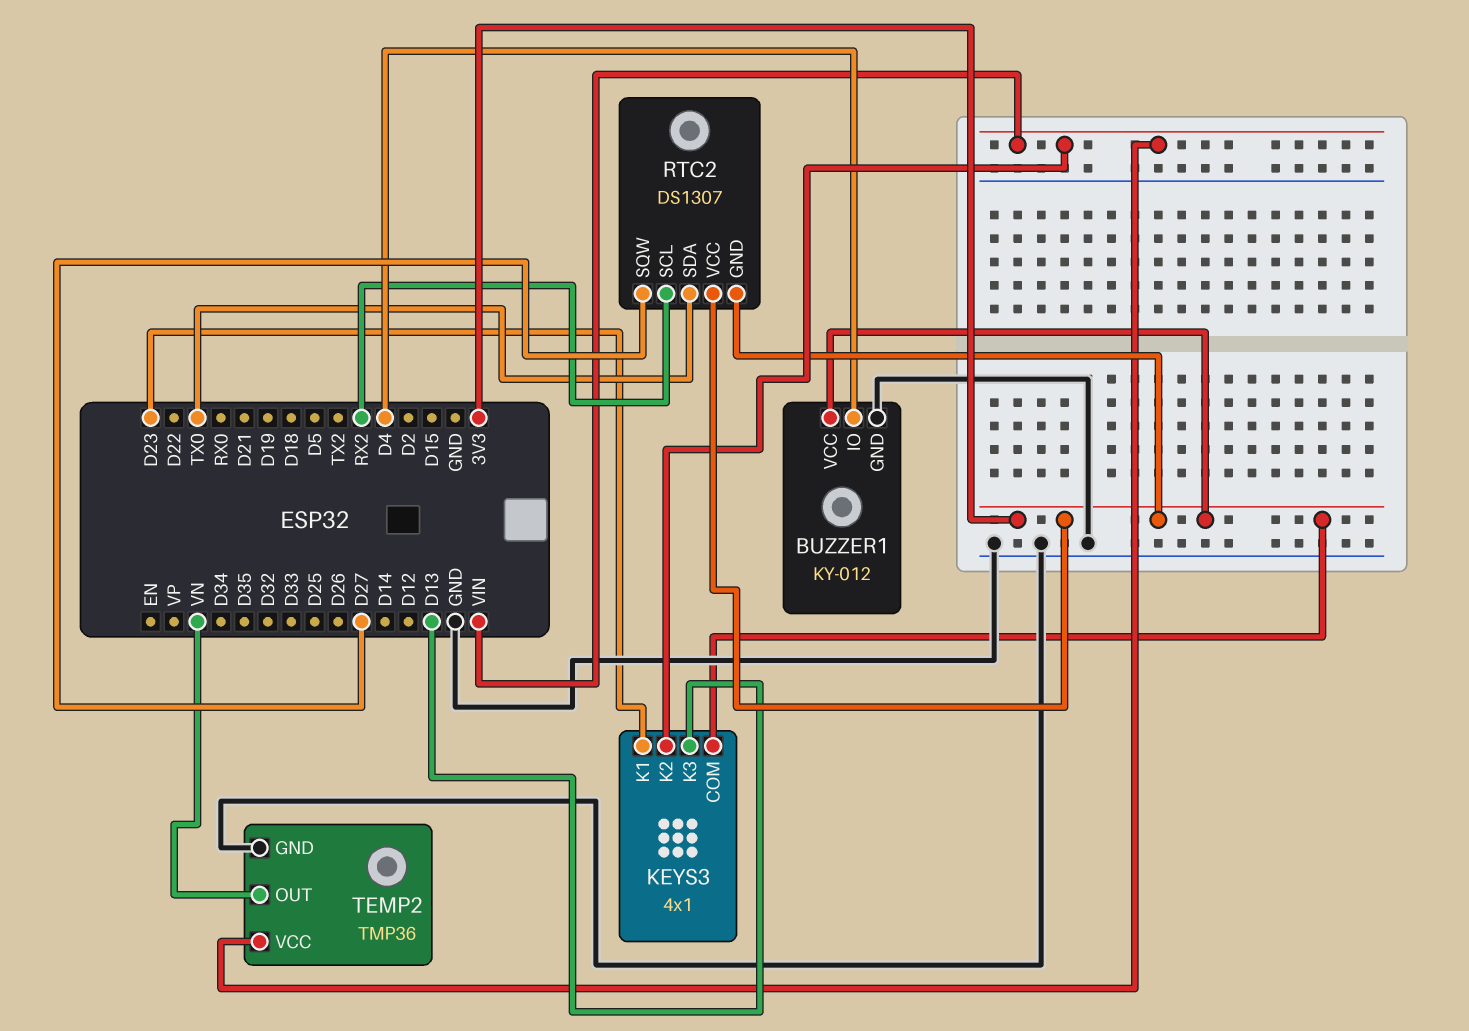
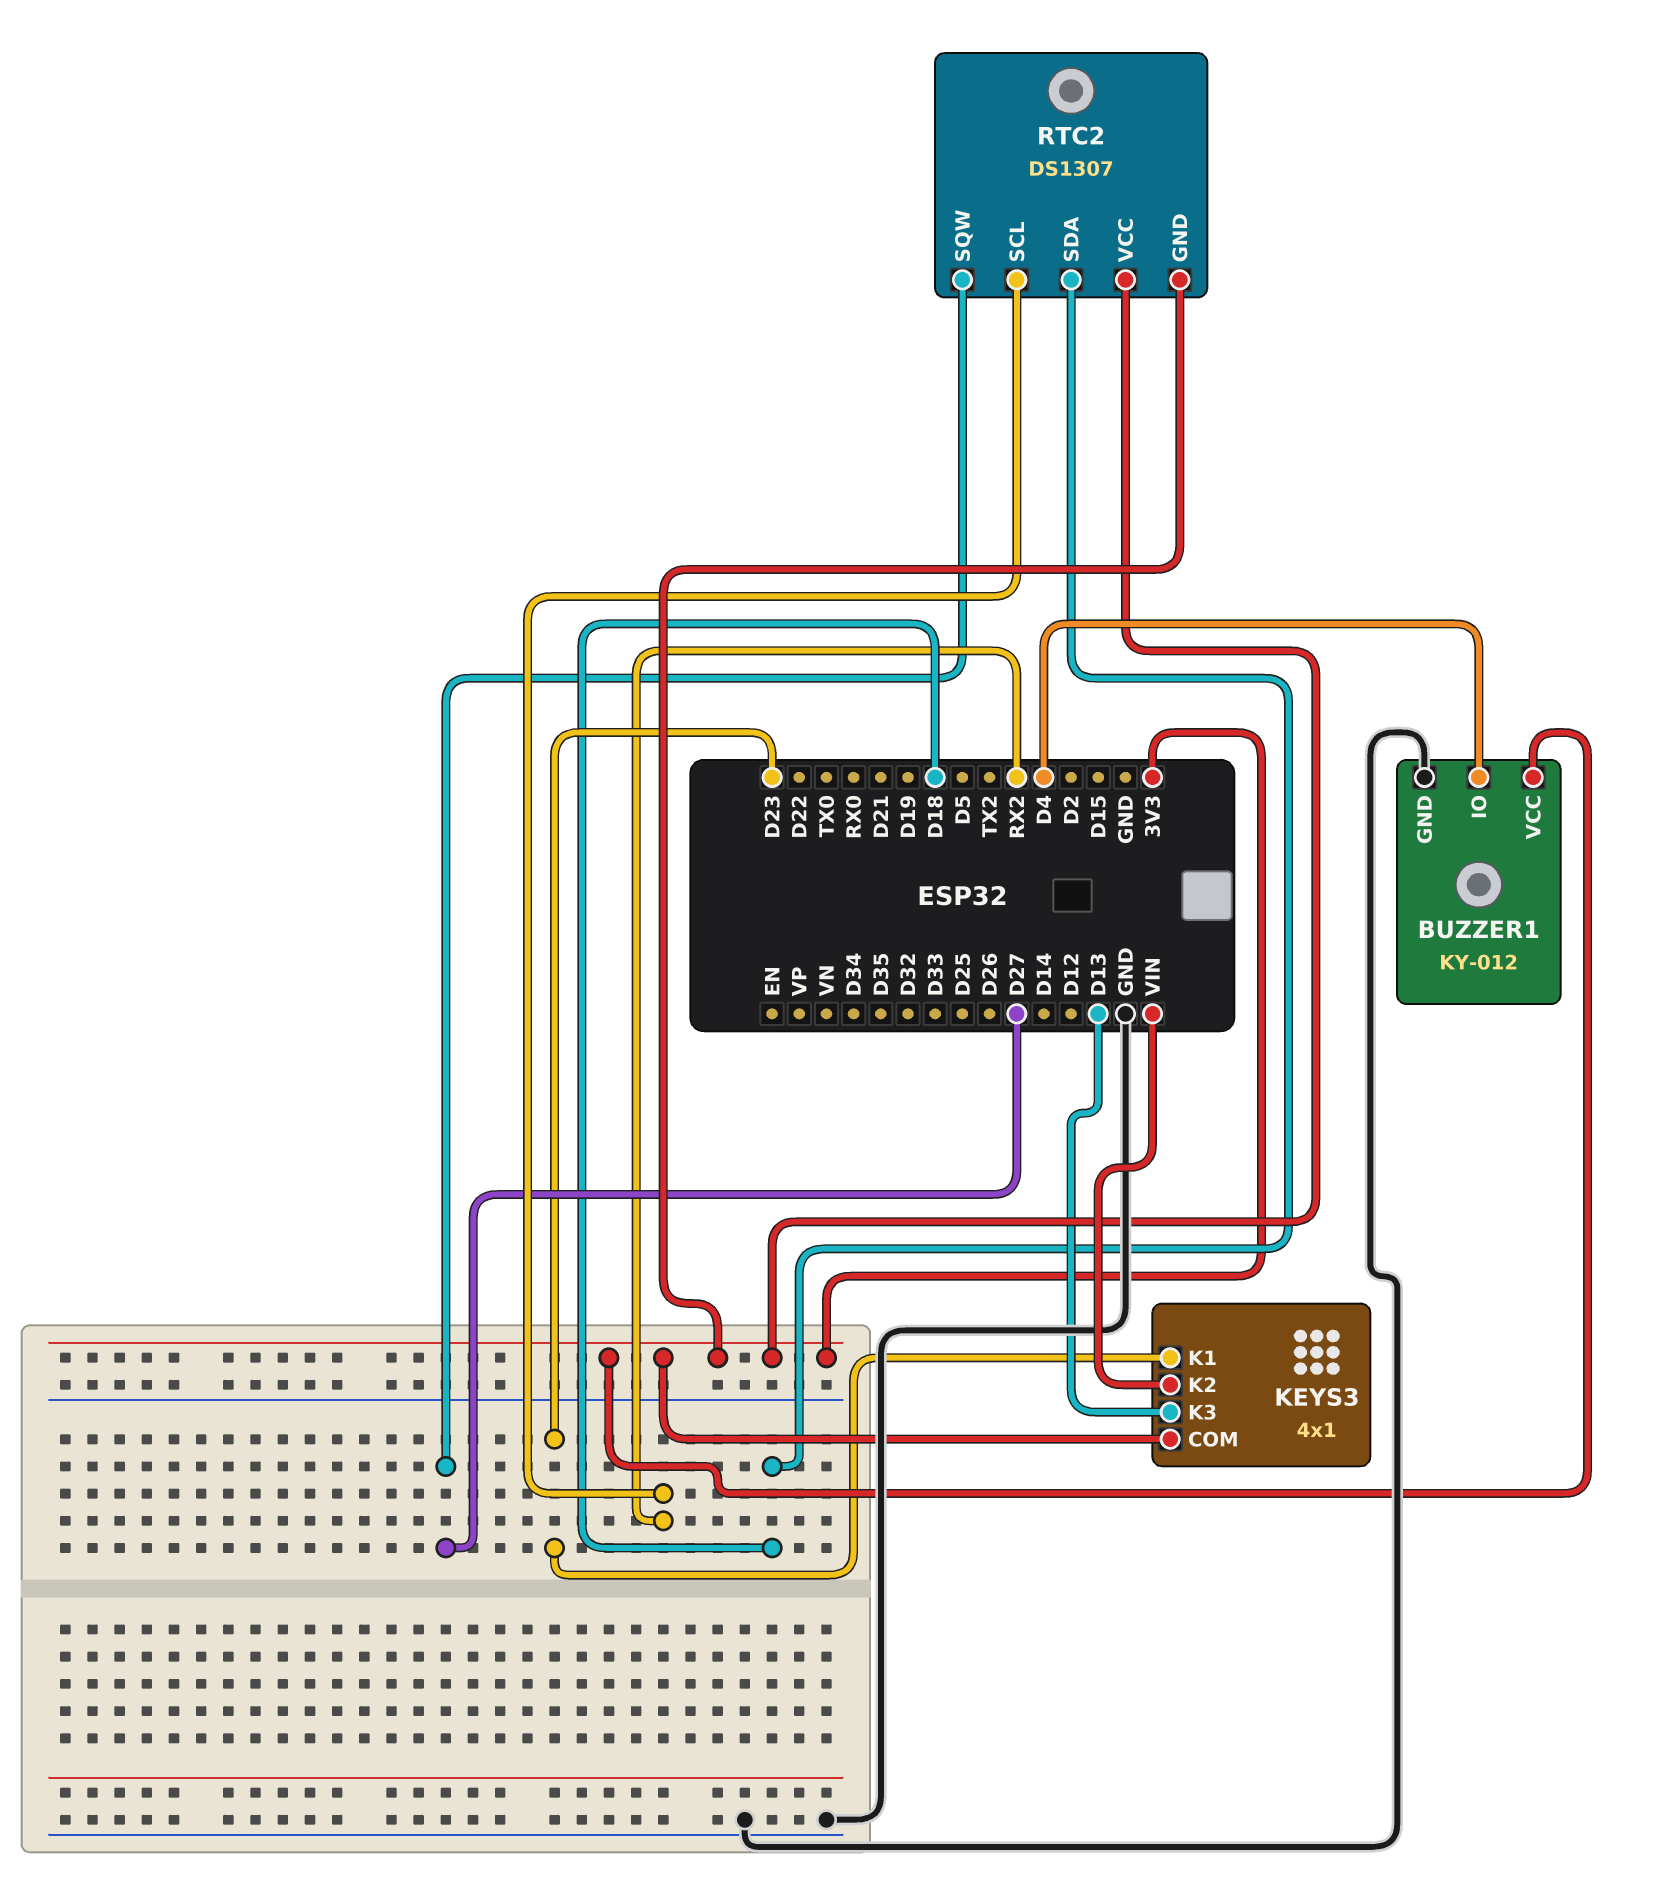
RTC2 pin SDA: TX0 -> D18
TEMP2: TMP36 -> none
TEMP2 pin GND: GND -> none
TEMP2 pin OUT: VN -> none
TEMP2 pin VCC: VIN -> none

